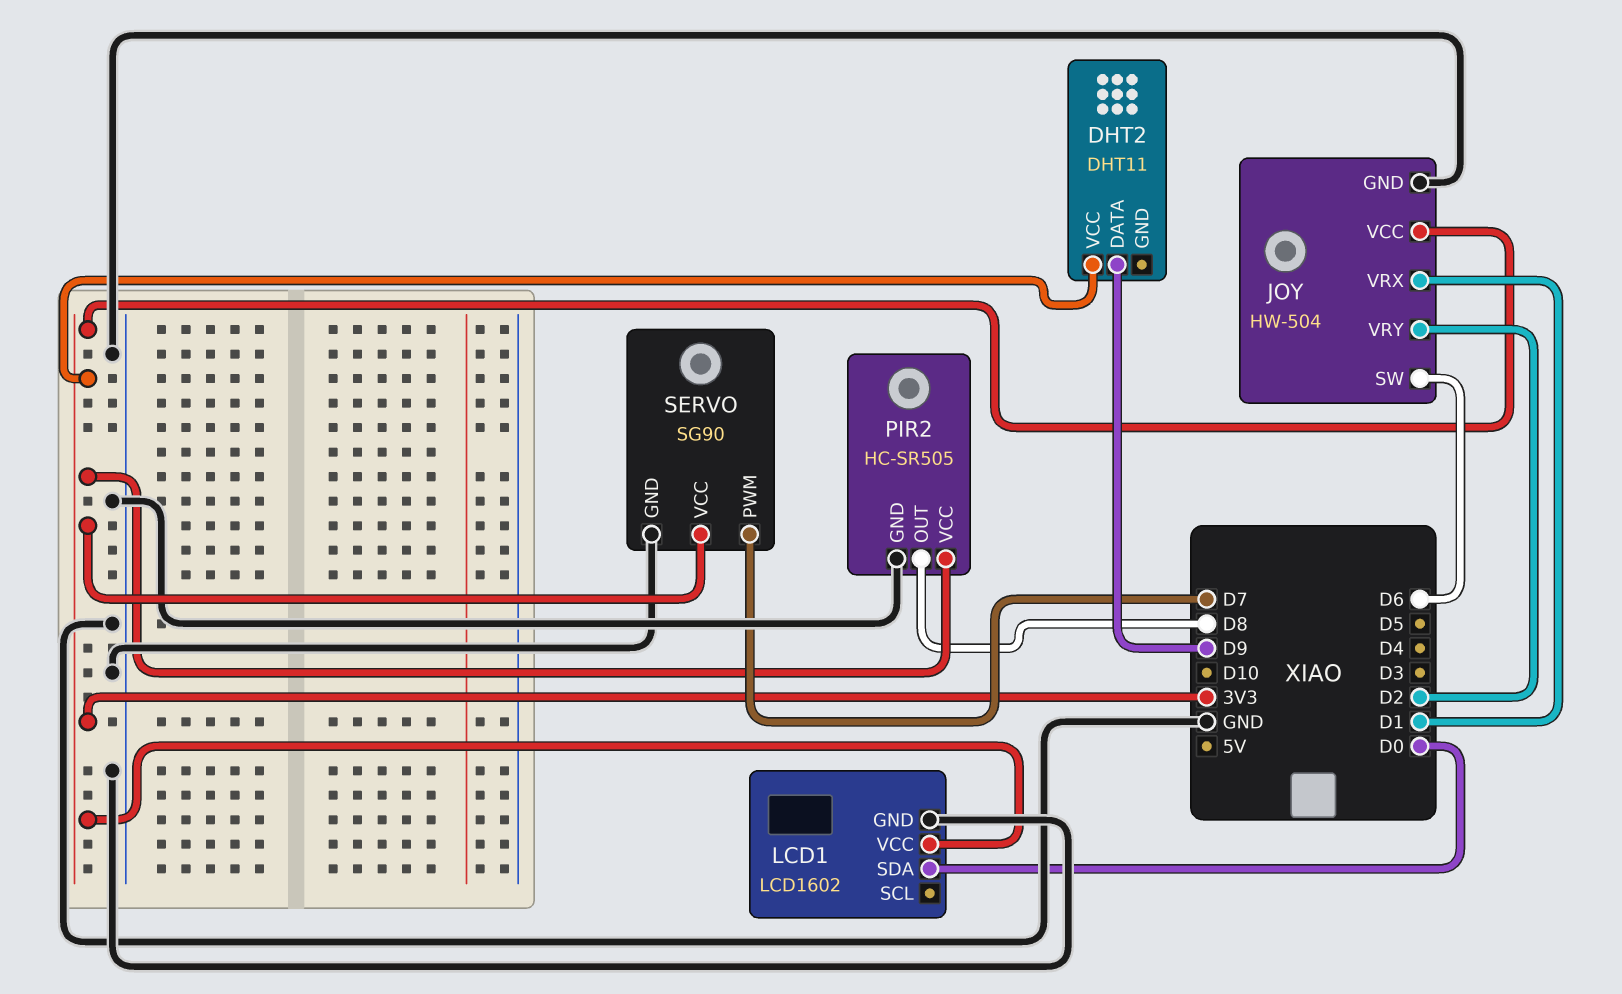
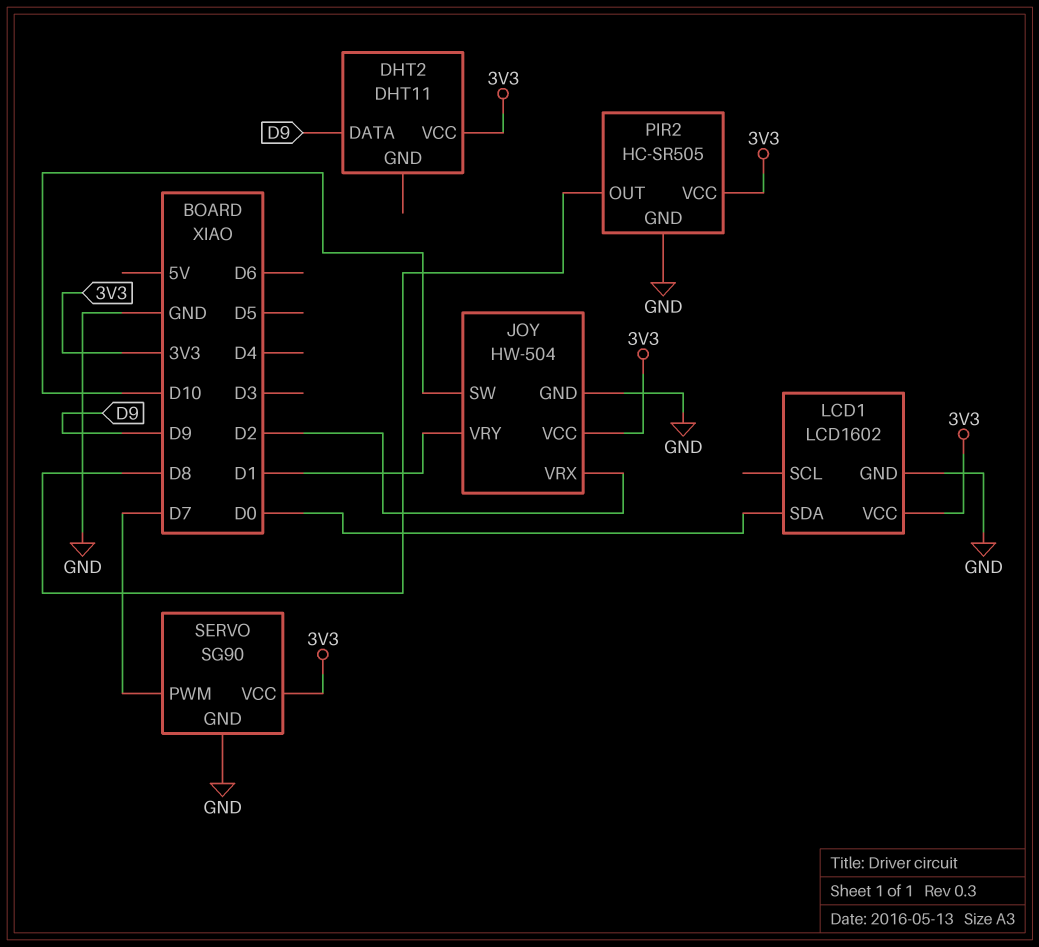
JOY pin SW: D6 -> D10
JOY pin VRX: D1 -> D2
JOY pin VRY: D2 -> D1

